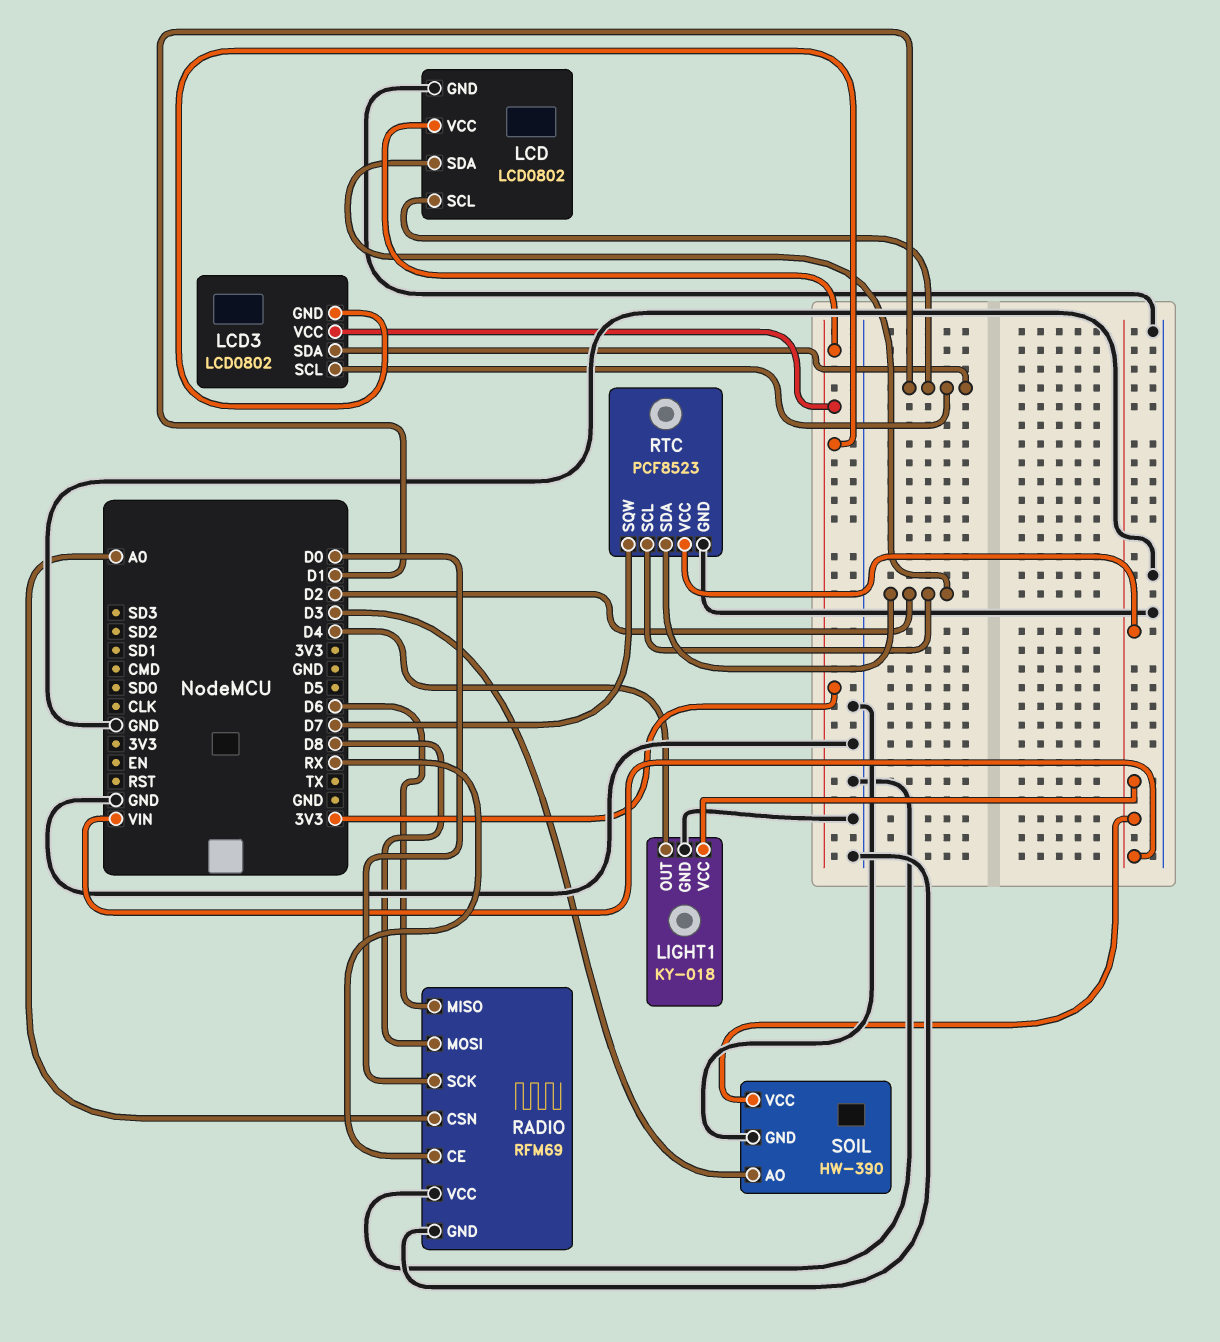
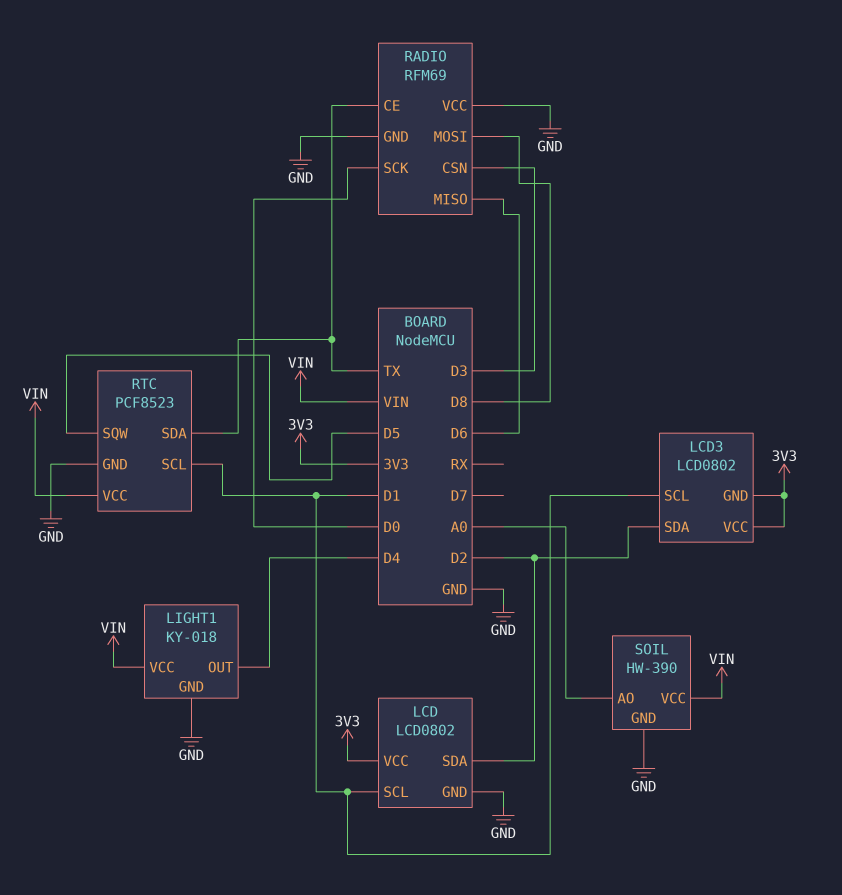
LCD3 pin SDA: D1 -> D2
RADIO pin CE: RX -> TX
RADIO pin CSN: A0 -> D3
RTC pin SCL: D2 -> D1
RTC pin SDA: D2 -> TX
RTC pin SQW: D7 -> D5
SOIL pin AO: D3 -> A0

